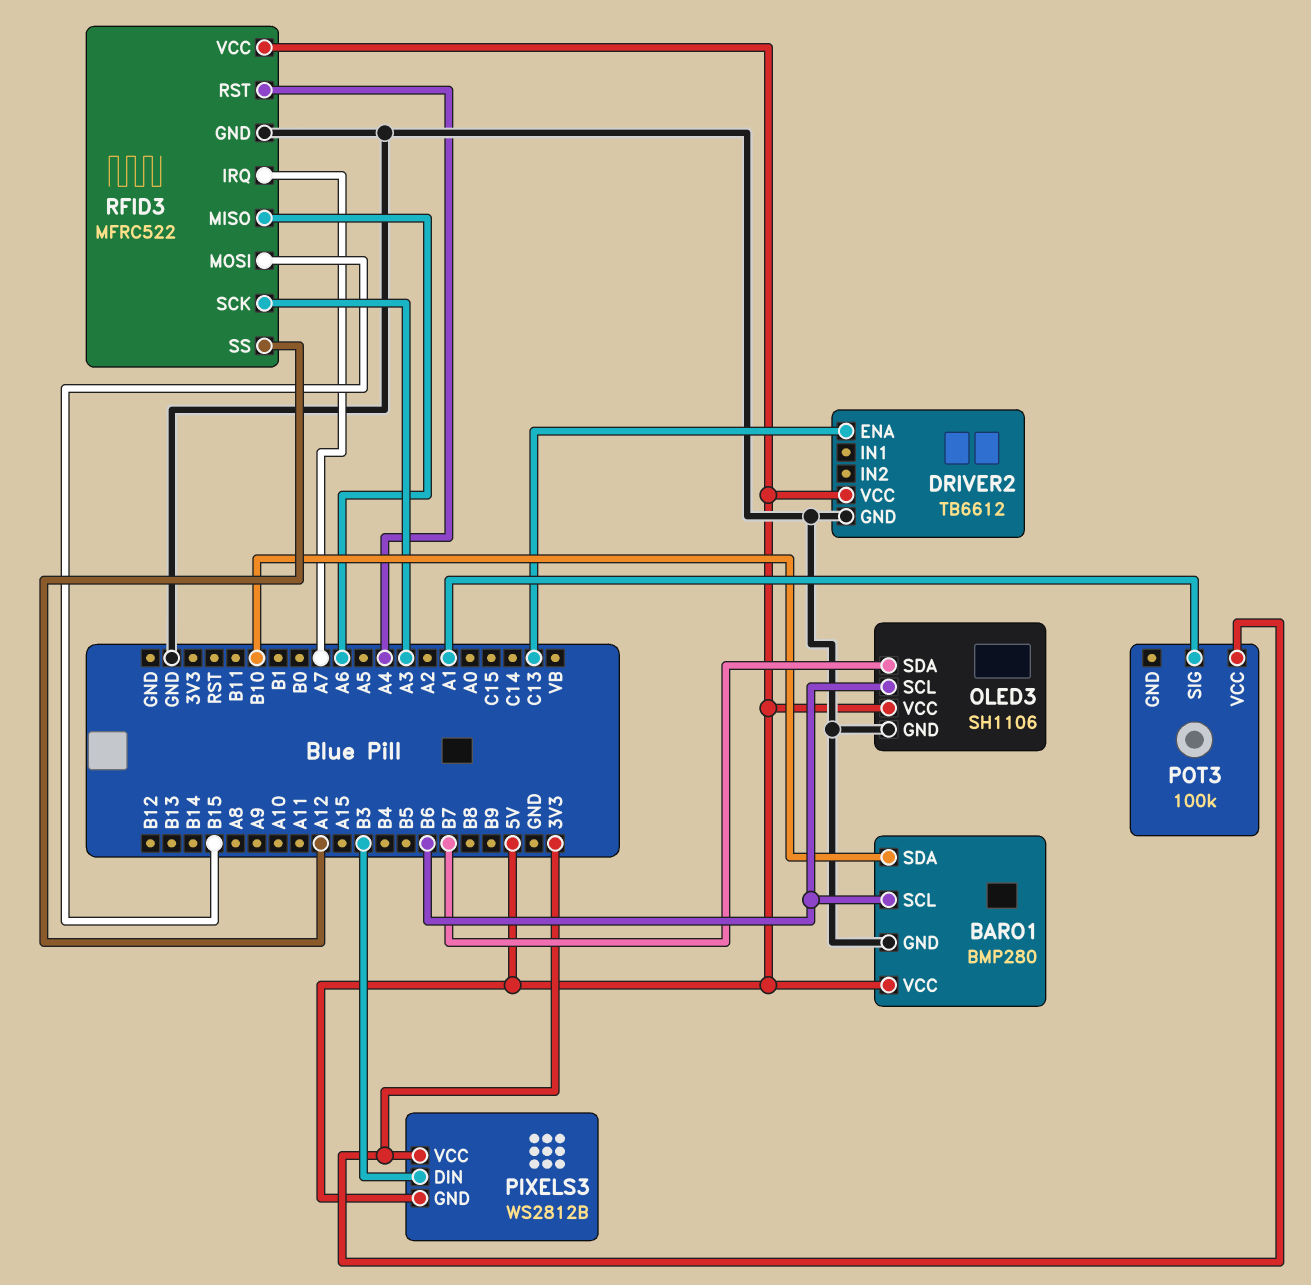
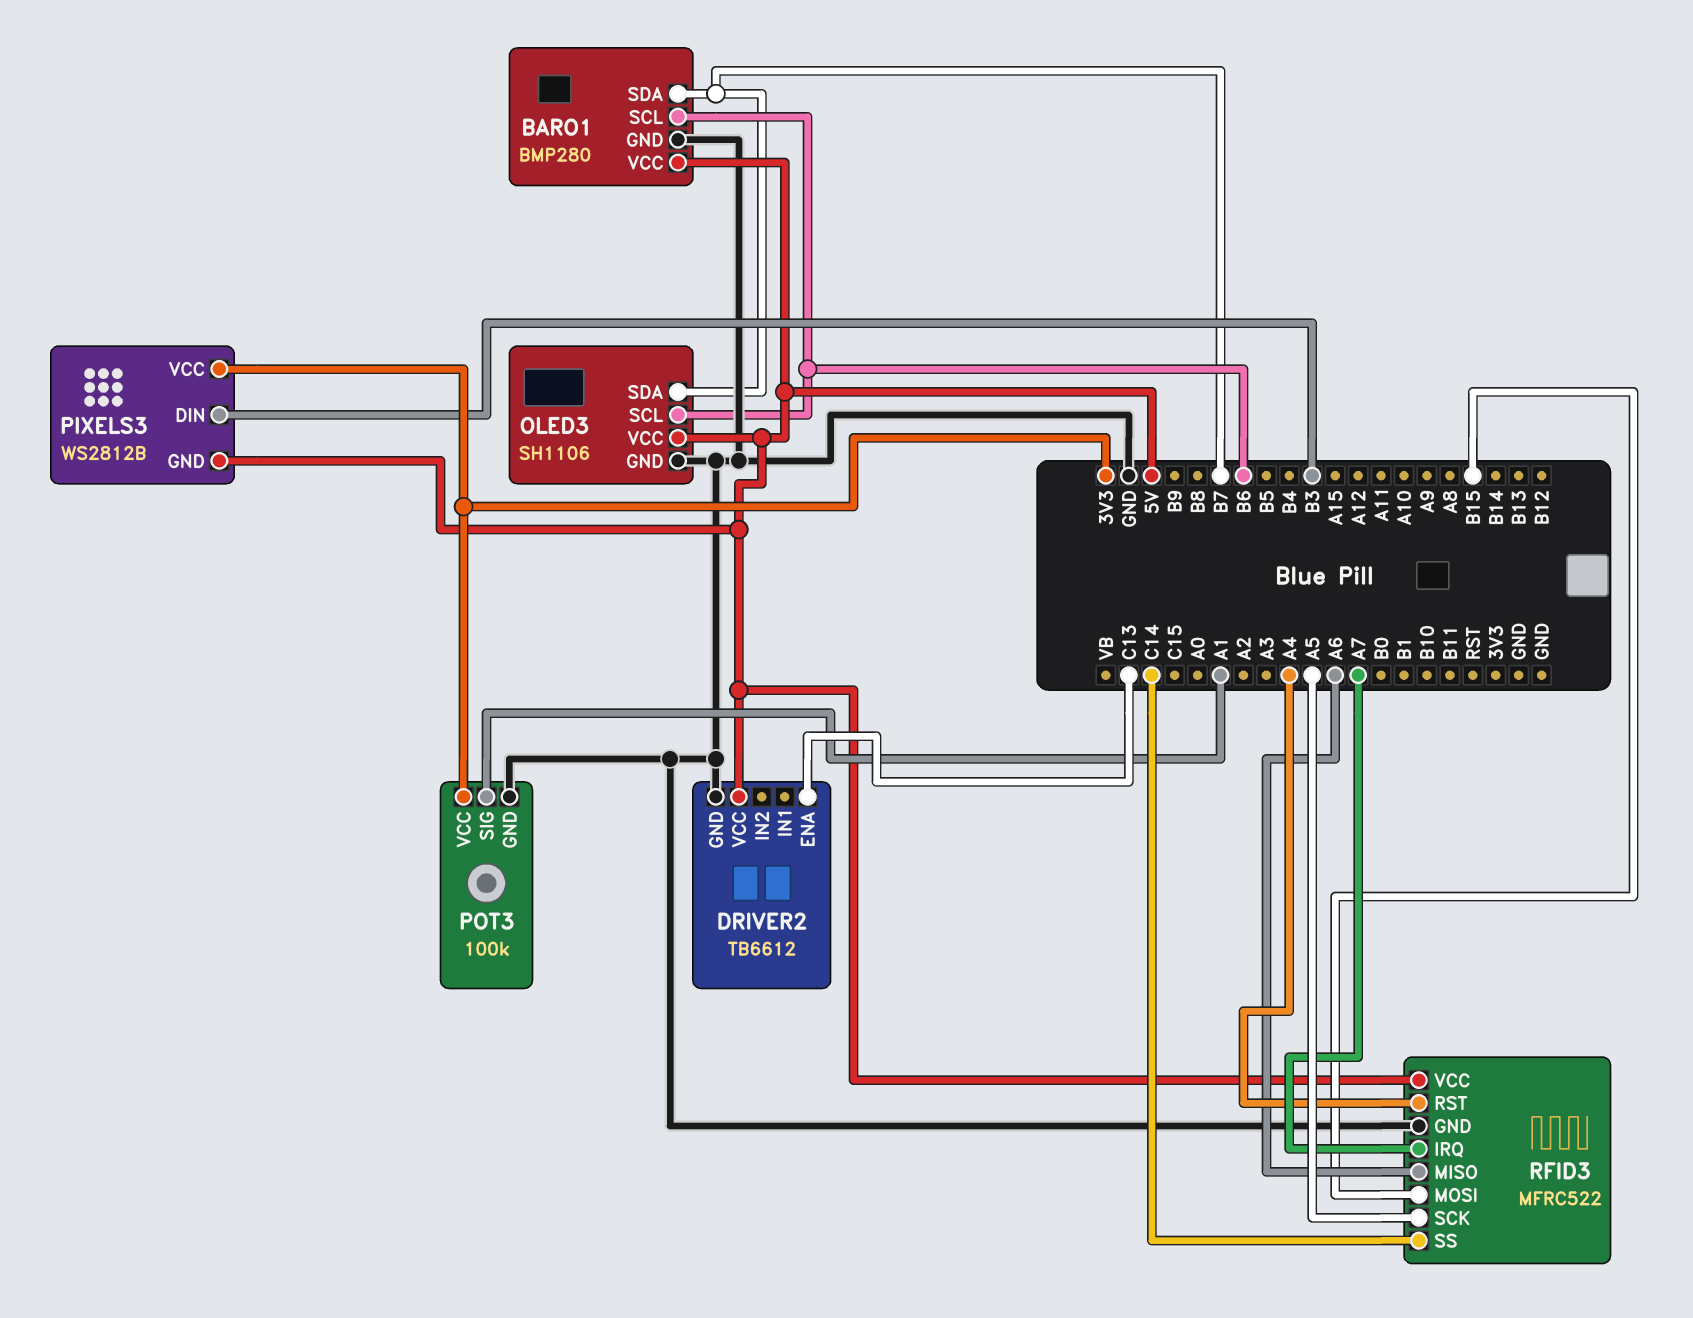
BARO1 pin SDA: B10 -> B7
POT3 pin GND: none -> GND
RFID3 pin SCK: A3 -> A5
RFID3 pin SS: A12 -> C14

